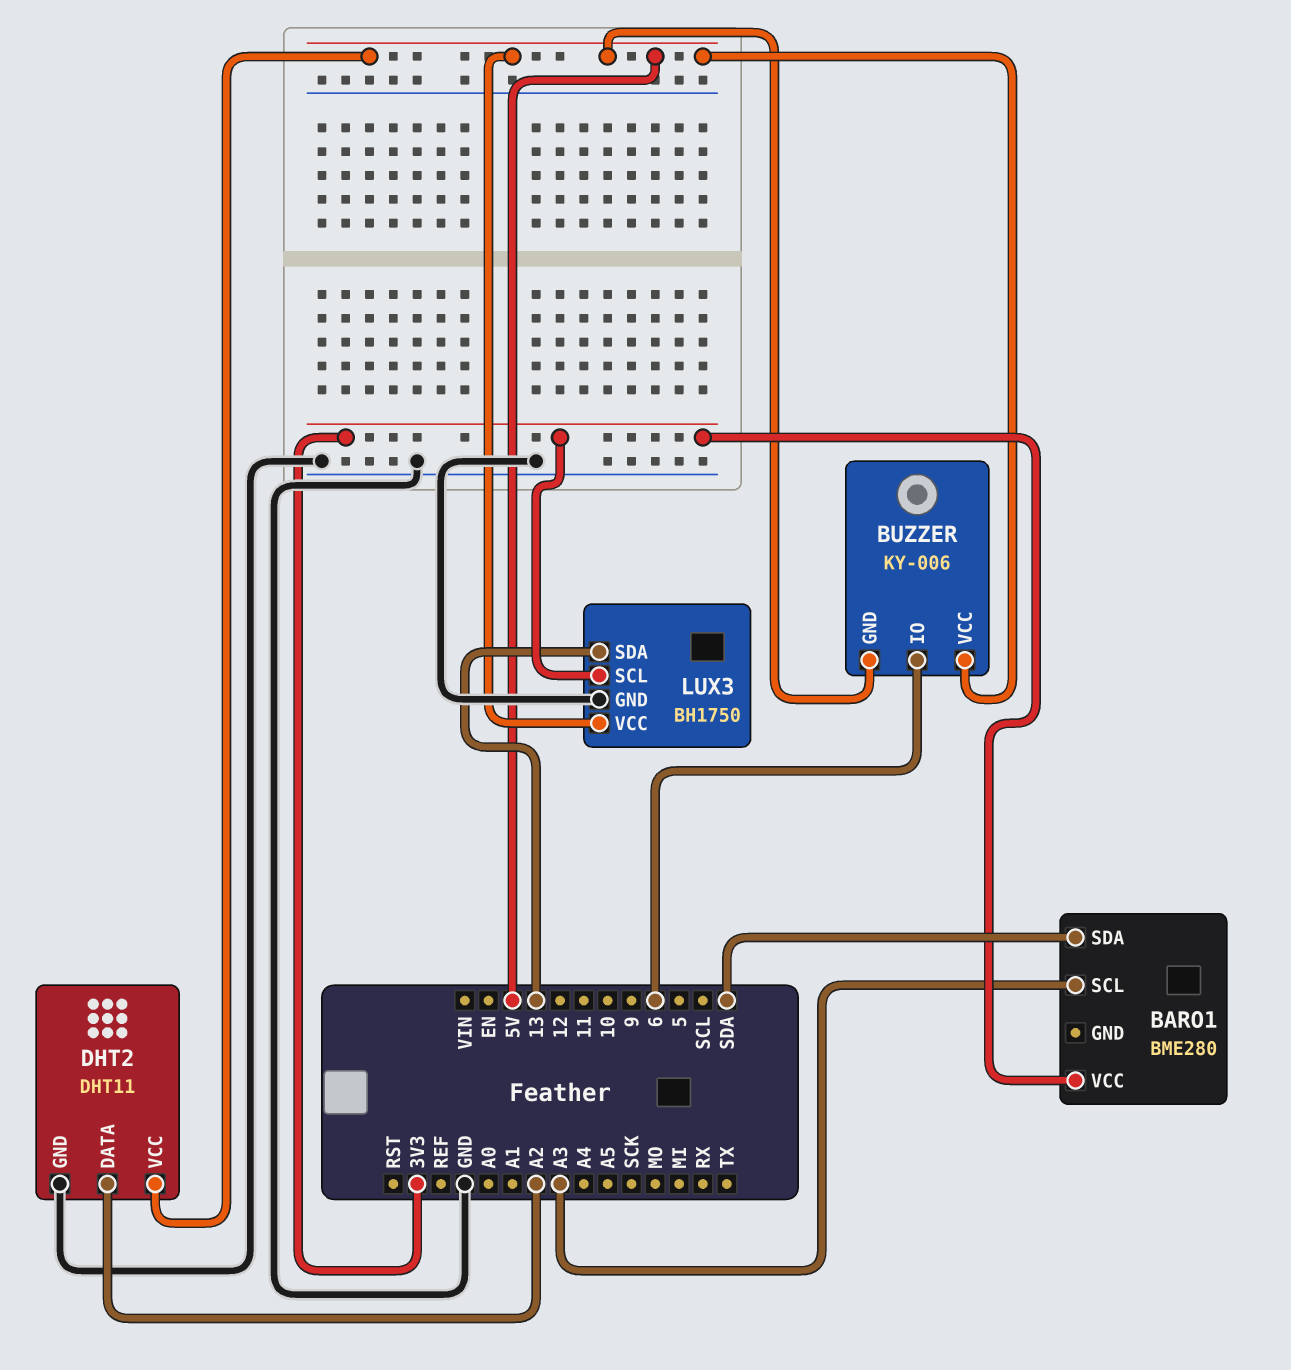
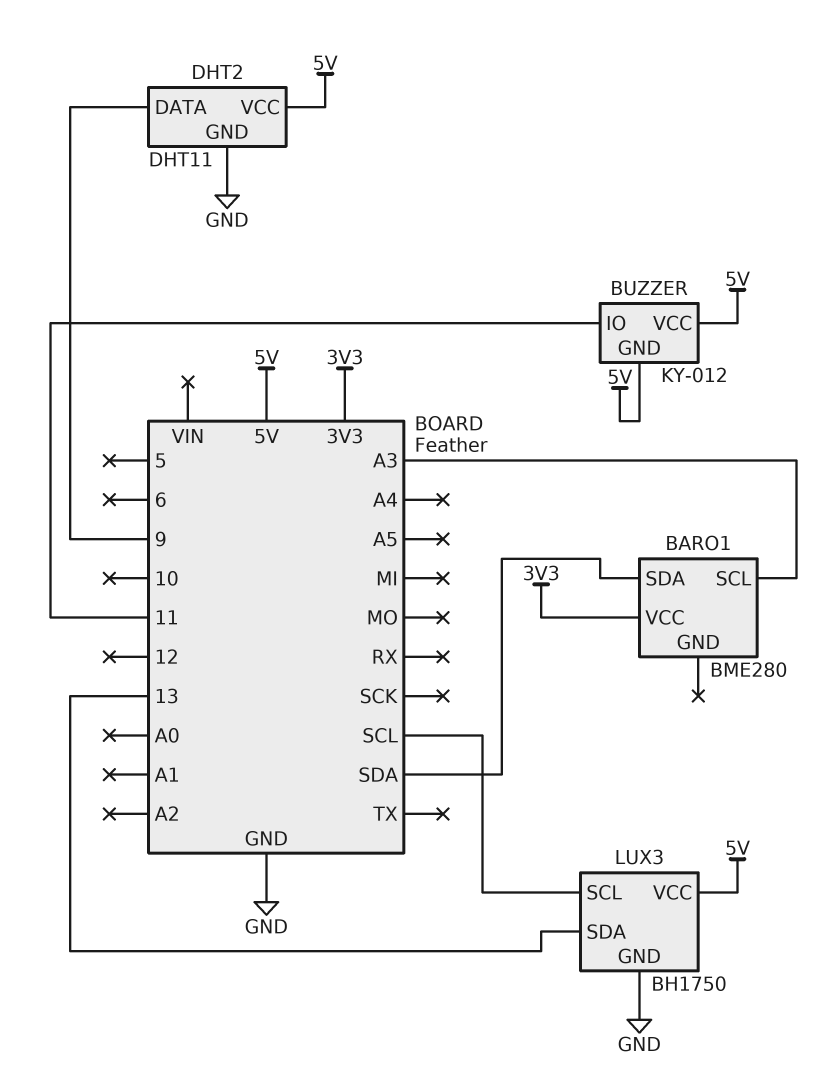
BUZZER: KY-006 -> KY-012
BUZZER pin IO: 6 -> 11
DHT2 pin DATA: A2 -> 9
LUX3 pin SCL: 3V3 -> SCL

